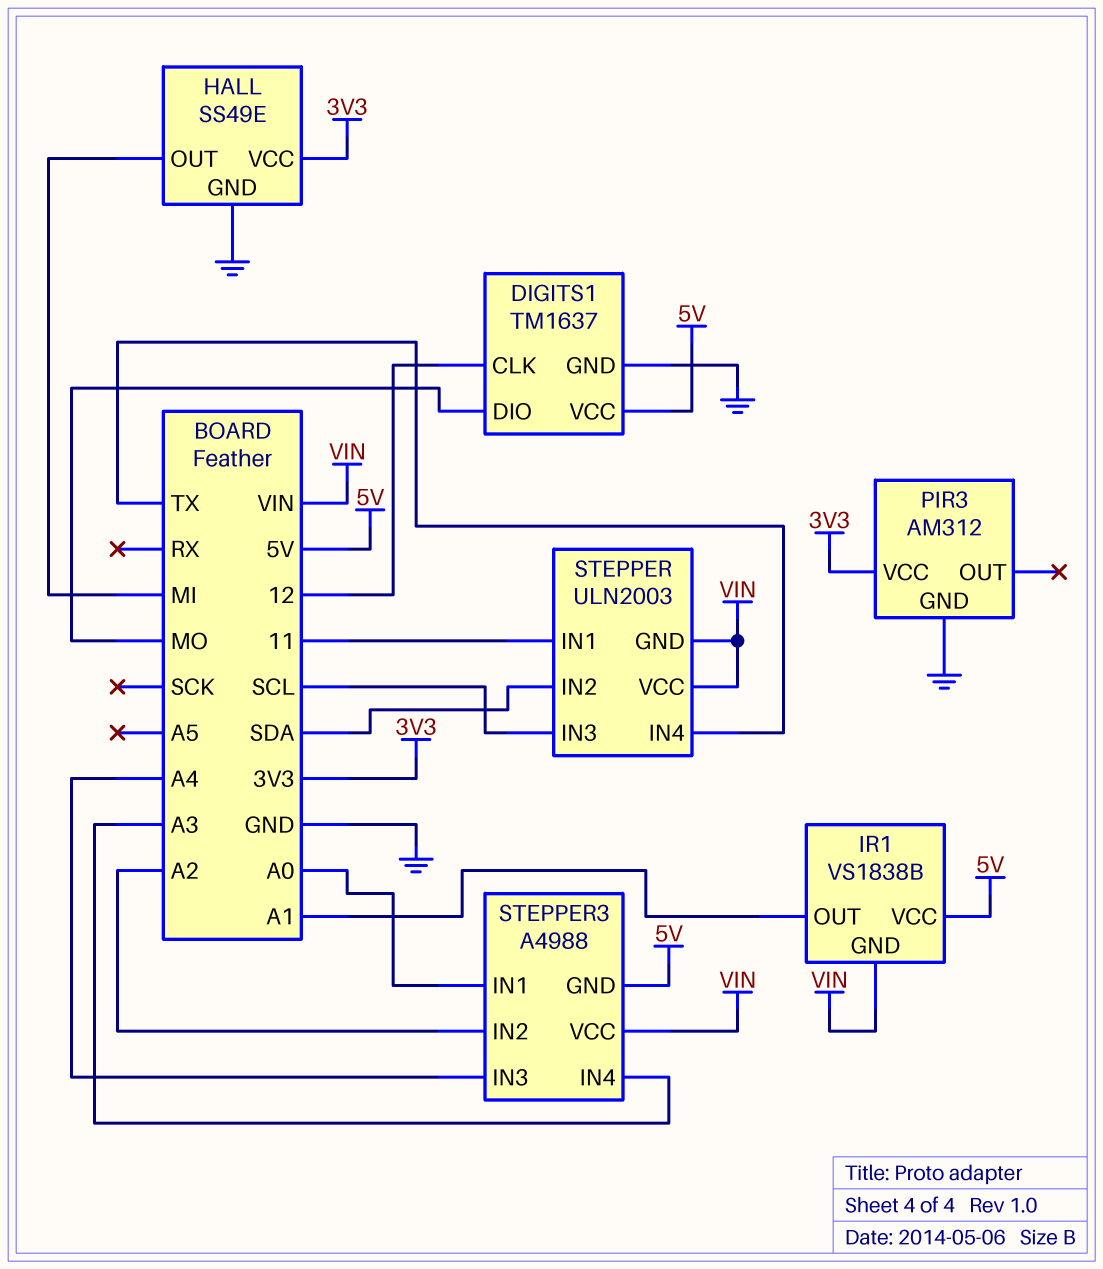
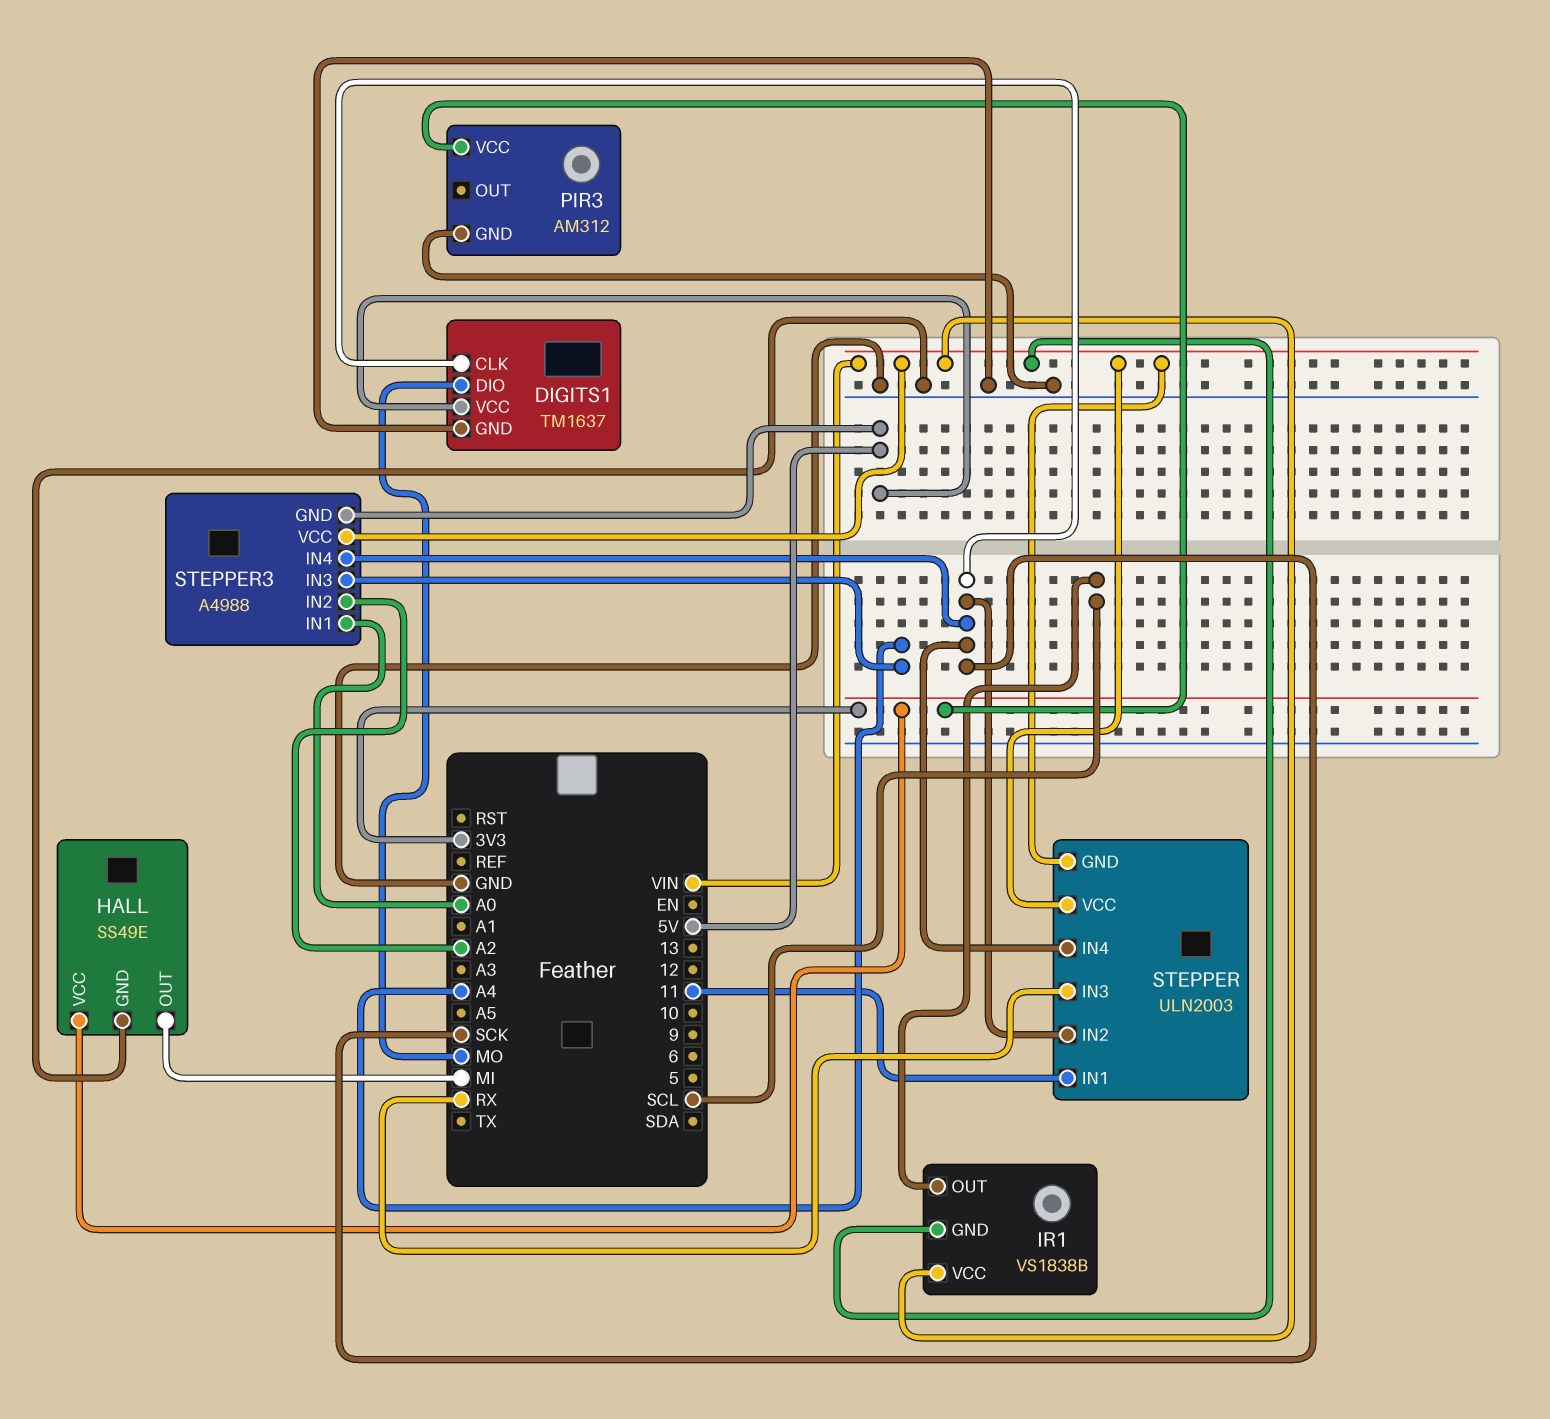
DIGITS1 pin CLK: 12 -> SCK
IR1 pin OUT: A1 -> SCL
IR1 pin VCC: 5V -> VIN
STEPPER pin IN2: SDA -> SCK
STEPPER pin IN3: SCL -> RX
STEPPER pin IN4: TX -> SCK
STEPPER3 pin IN4: A3 -> SCK

